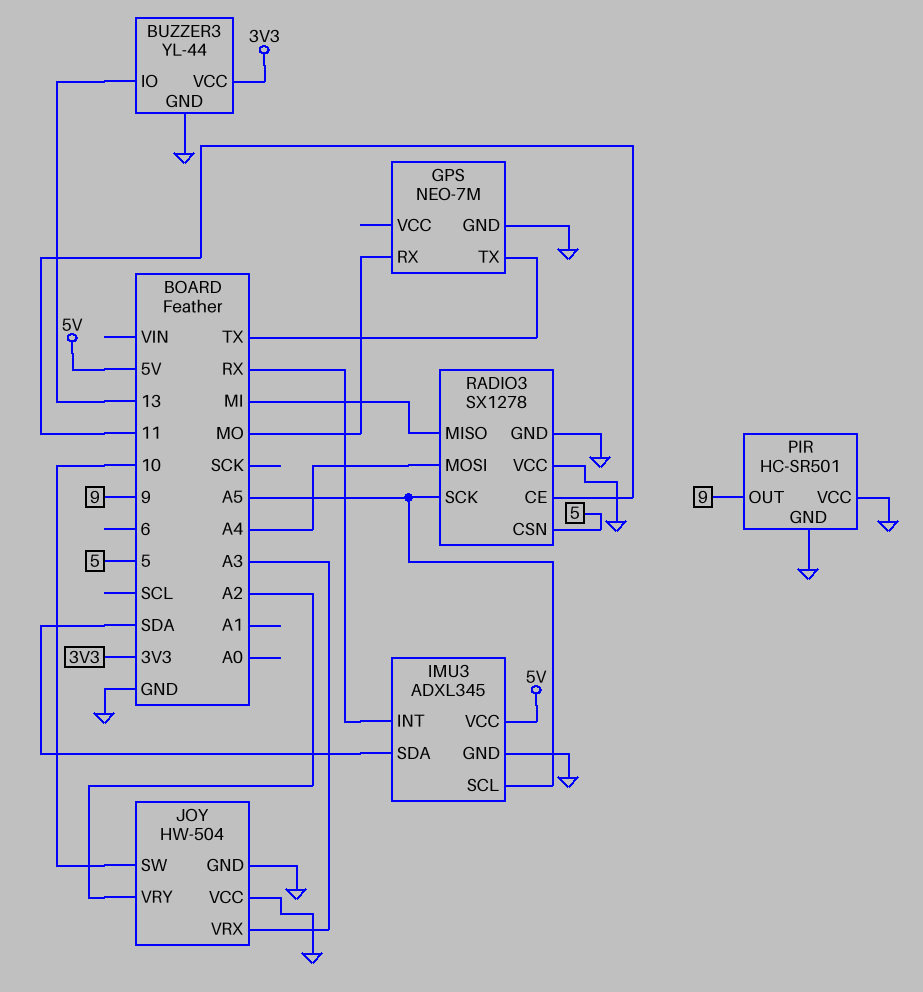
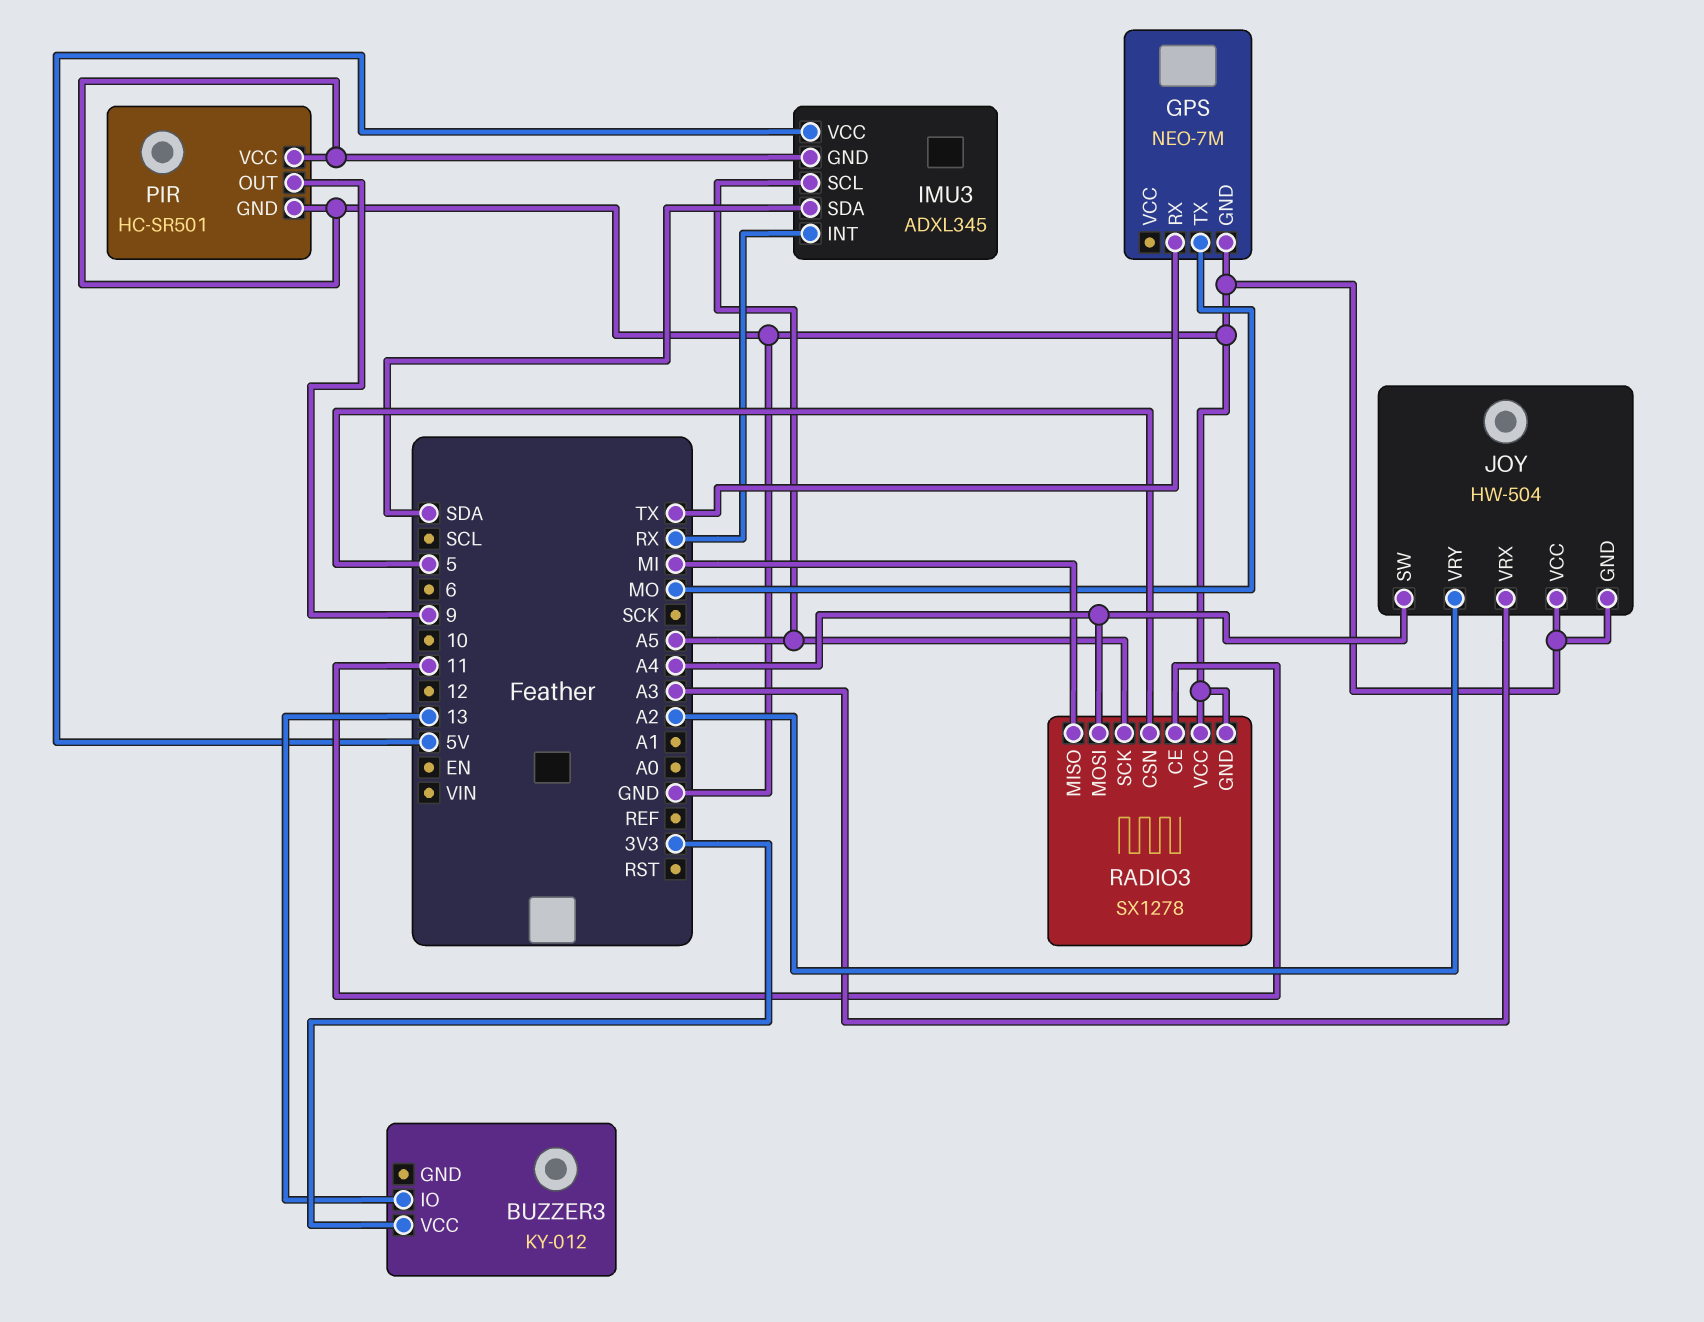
BUZZER3: YL-44 -> KY-012
BUZZER3 pin GND: GND -> none
GPS pin RX: MO -> TX
GPS pin TX: TX -> MO
JOY pin SW: 10 -> A4

